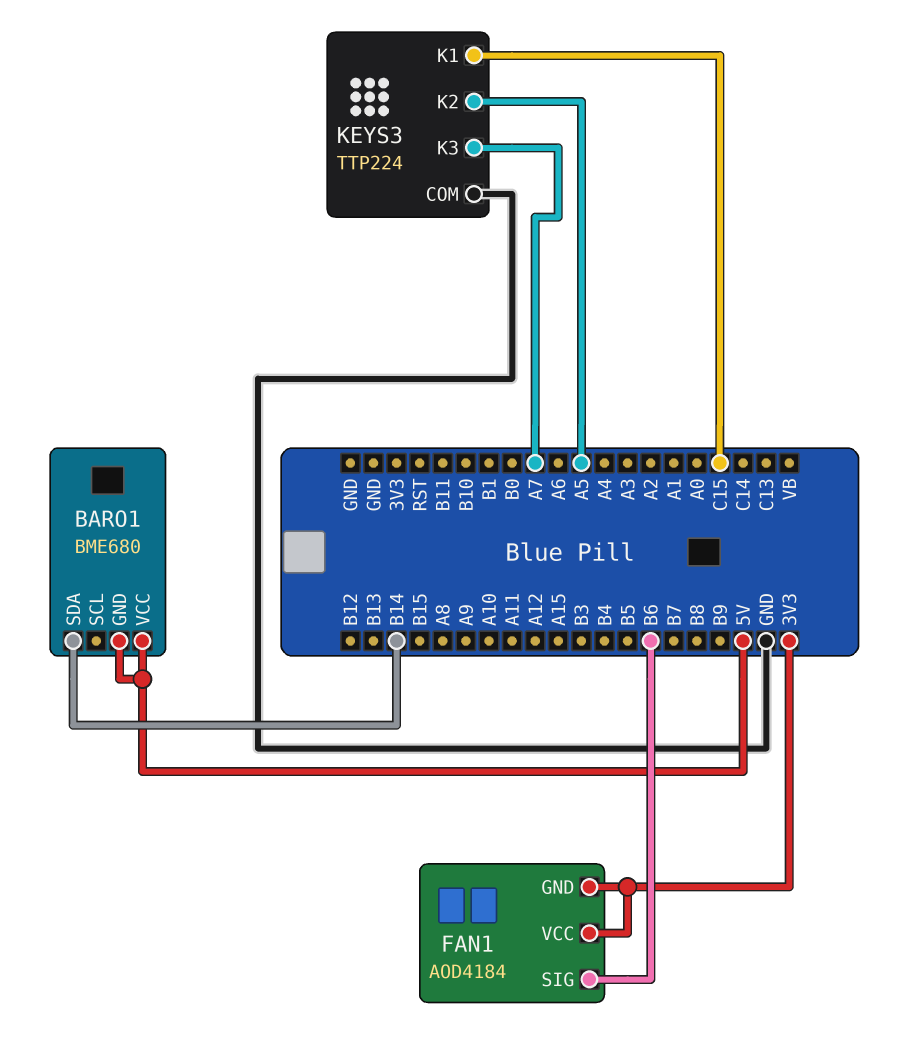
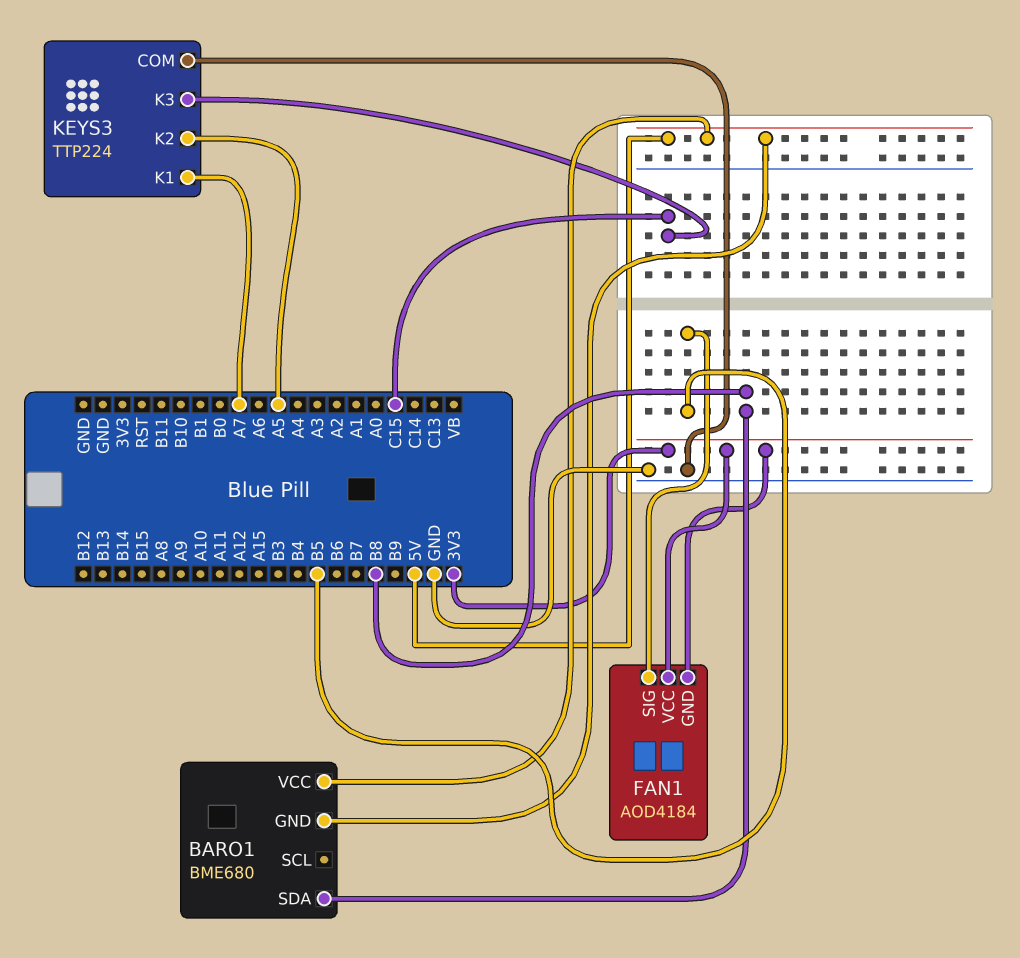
BARO1 pin SDA: B14 -> B8
FAN1 pin SIG: B6 -> B5
KEYS3 pin K1: C15 -> A7
KEYS3 pin K3: A7 -> C15

